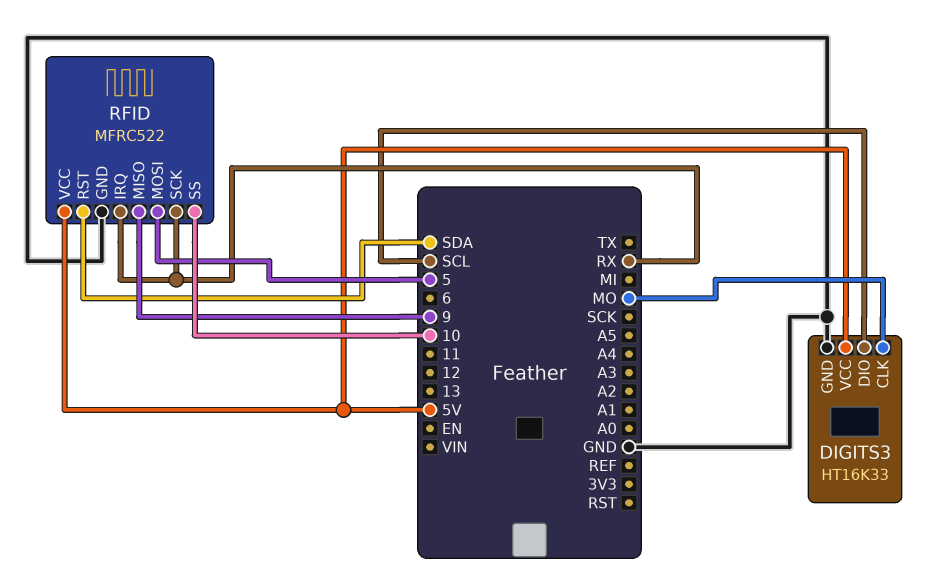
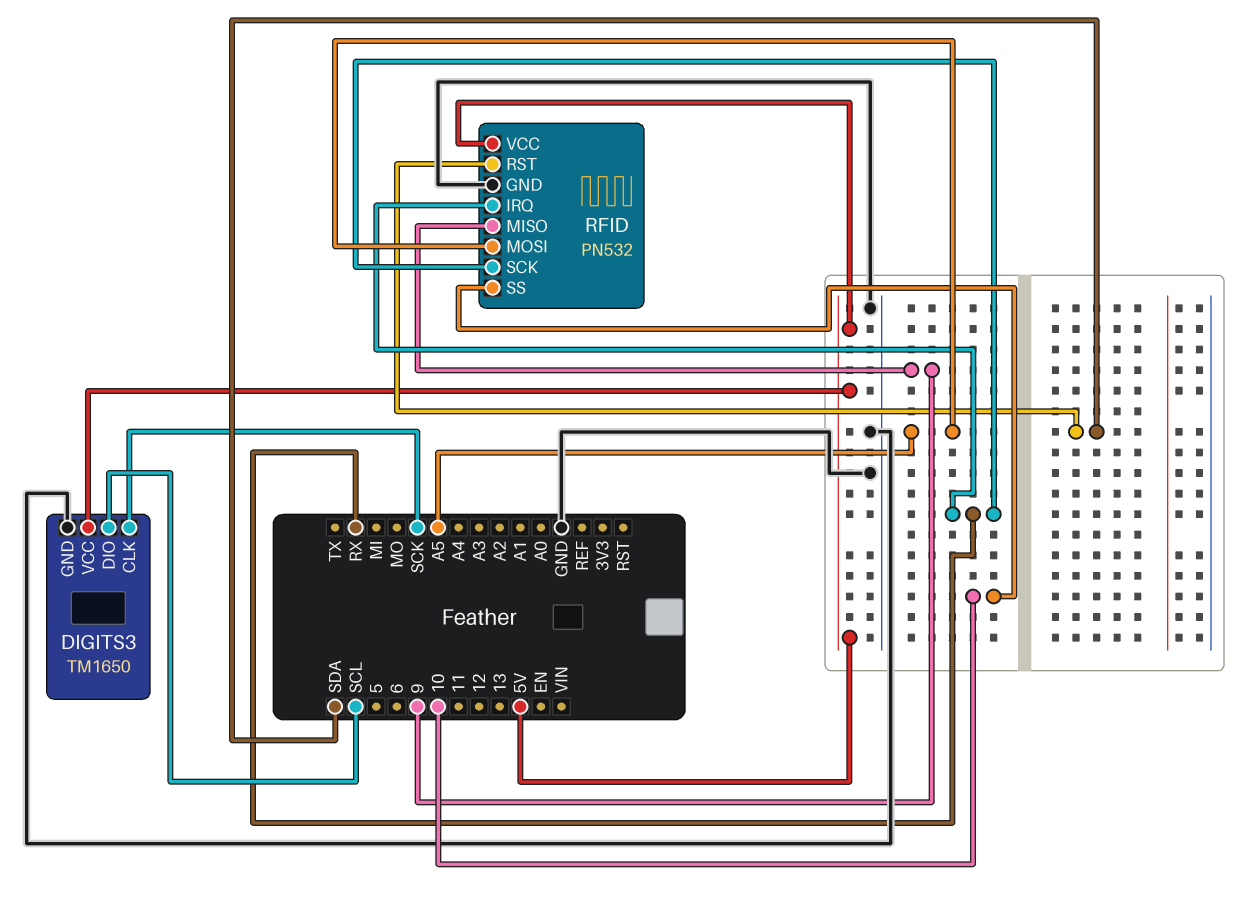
DIGITS3: HT16K33 -> TM1650
DIGITS3 pin CLK: MO -> SCK
RFID: MFRC522 -> PN532
RFID pin MOSI: 5 -> A5

